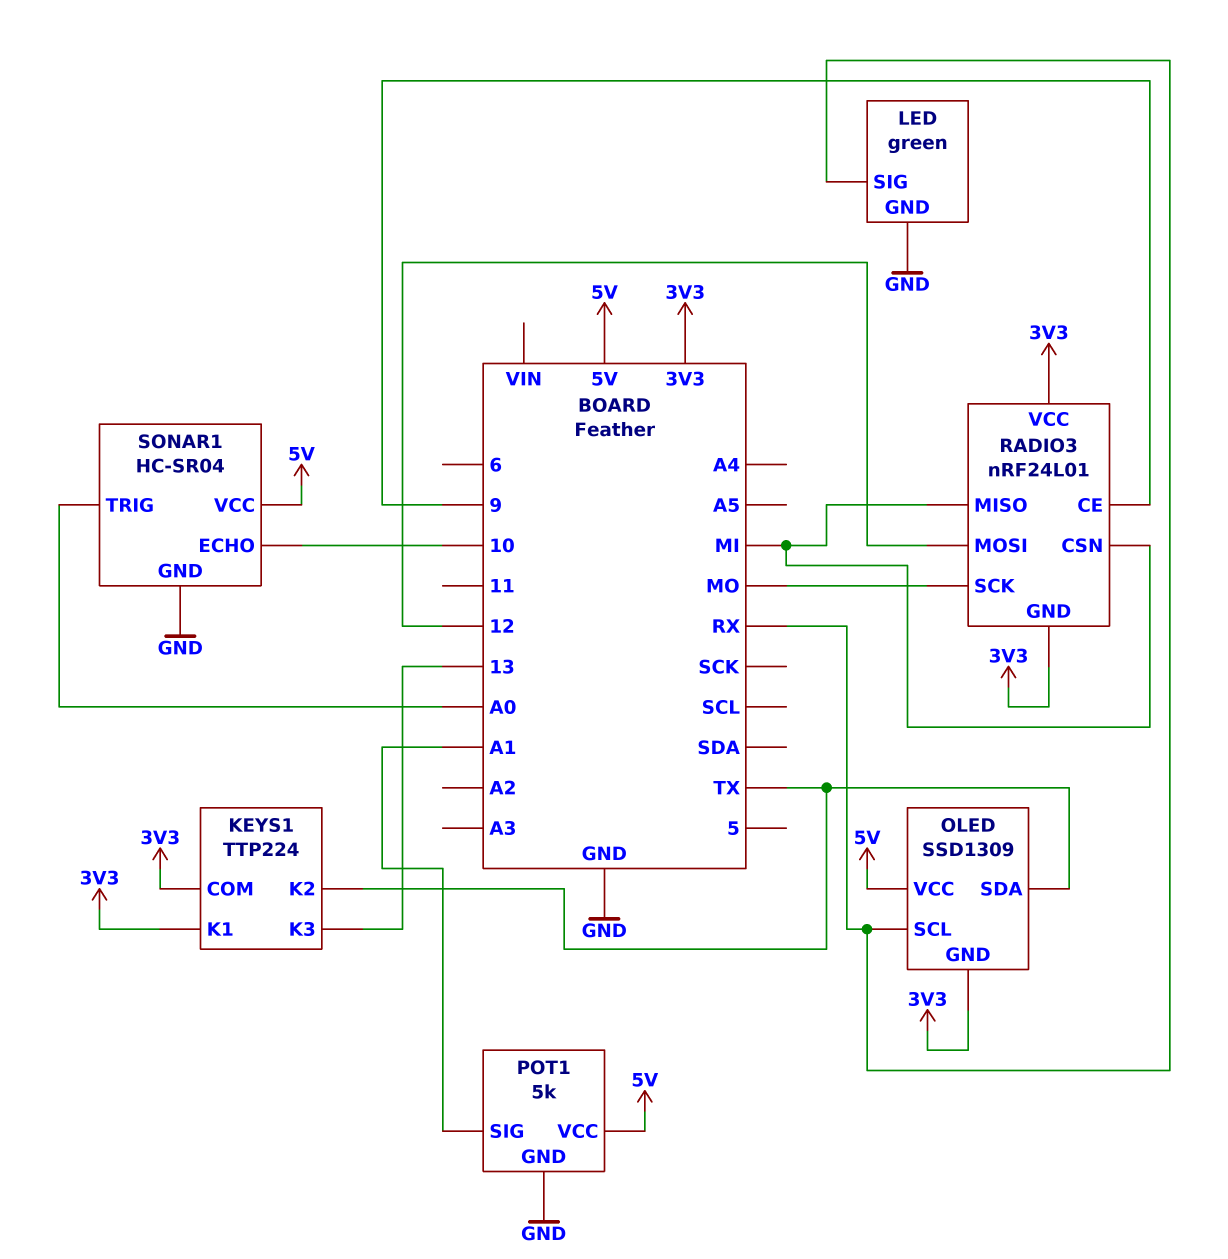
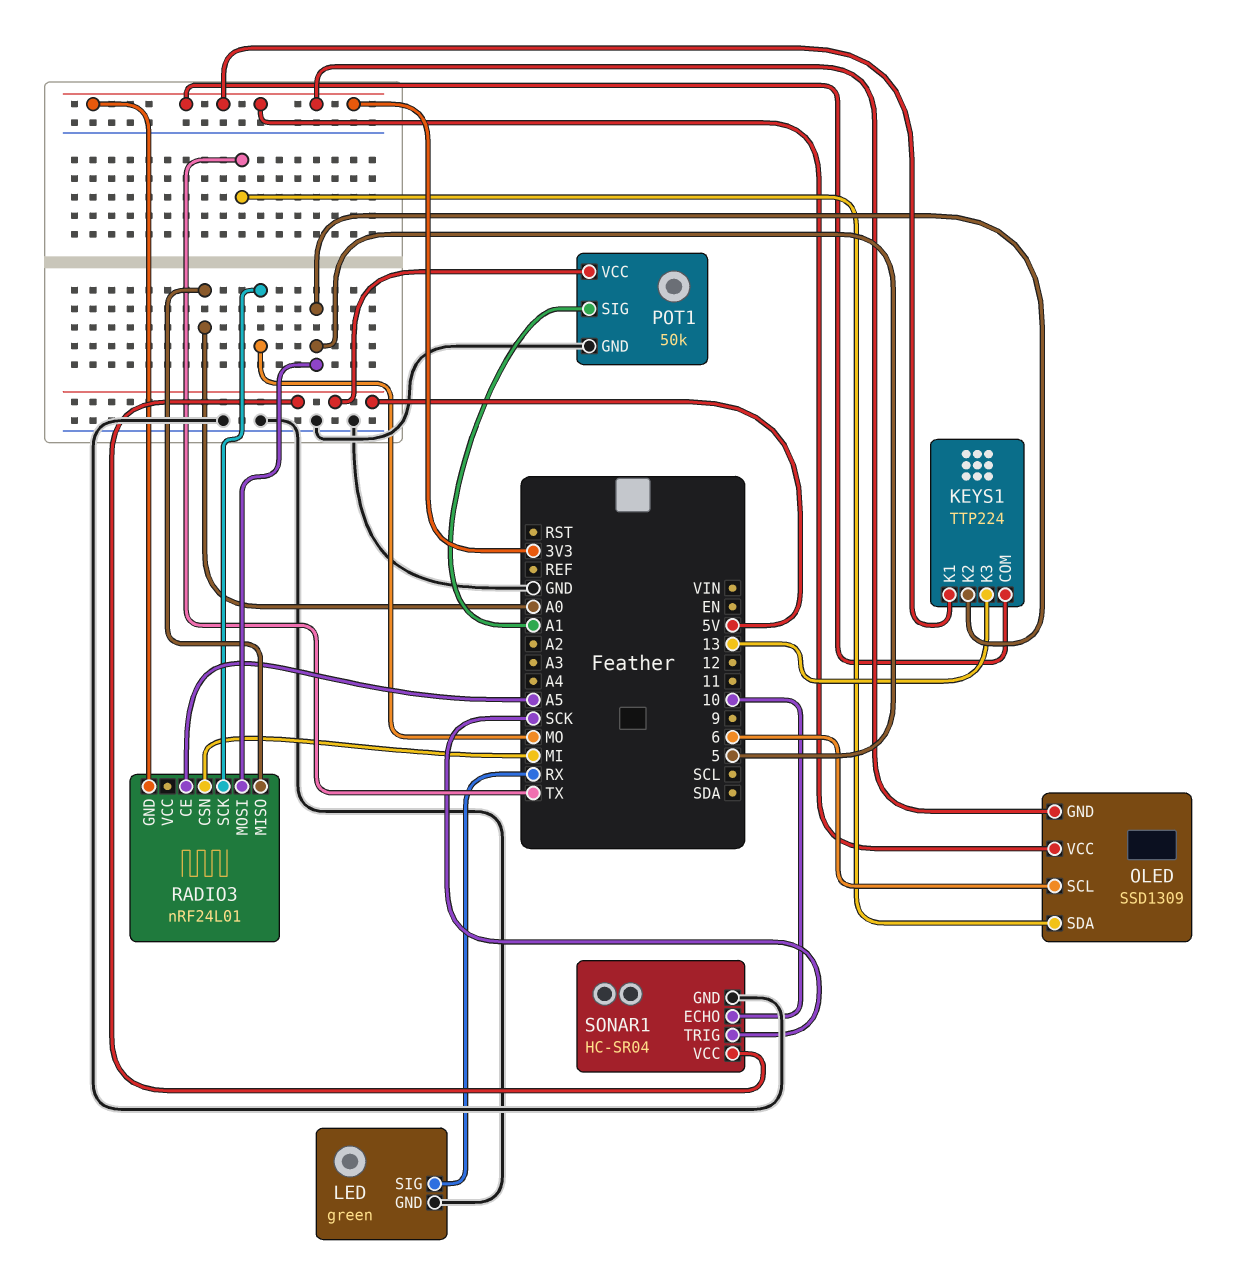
KEYS1 pin K2: TX -> 5
OLED pin SCL: RX -> 6
OLED pin VCC: 5V -> 3V3
POT1: 5k -> 50k
RADIO3 pin CE: 9 -> A5
RADIO3 pin MISO: MI -> A0
RADIO3 pin MOSI: 12 -> 5
RADIO3 pin VCC: 3V3 -> none
SONAR1 pin TRIG: A0 -> SCK

